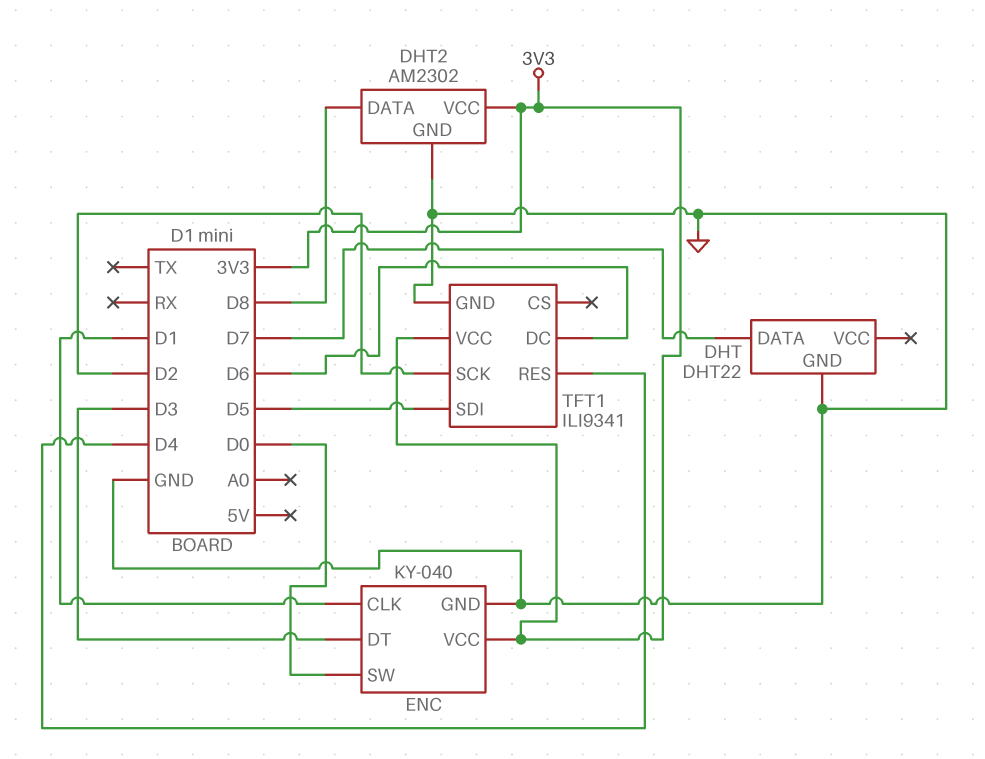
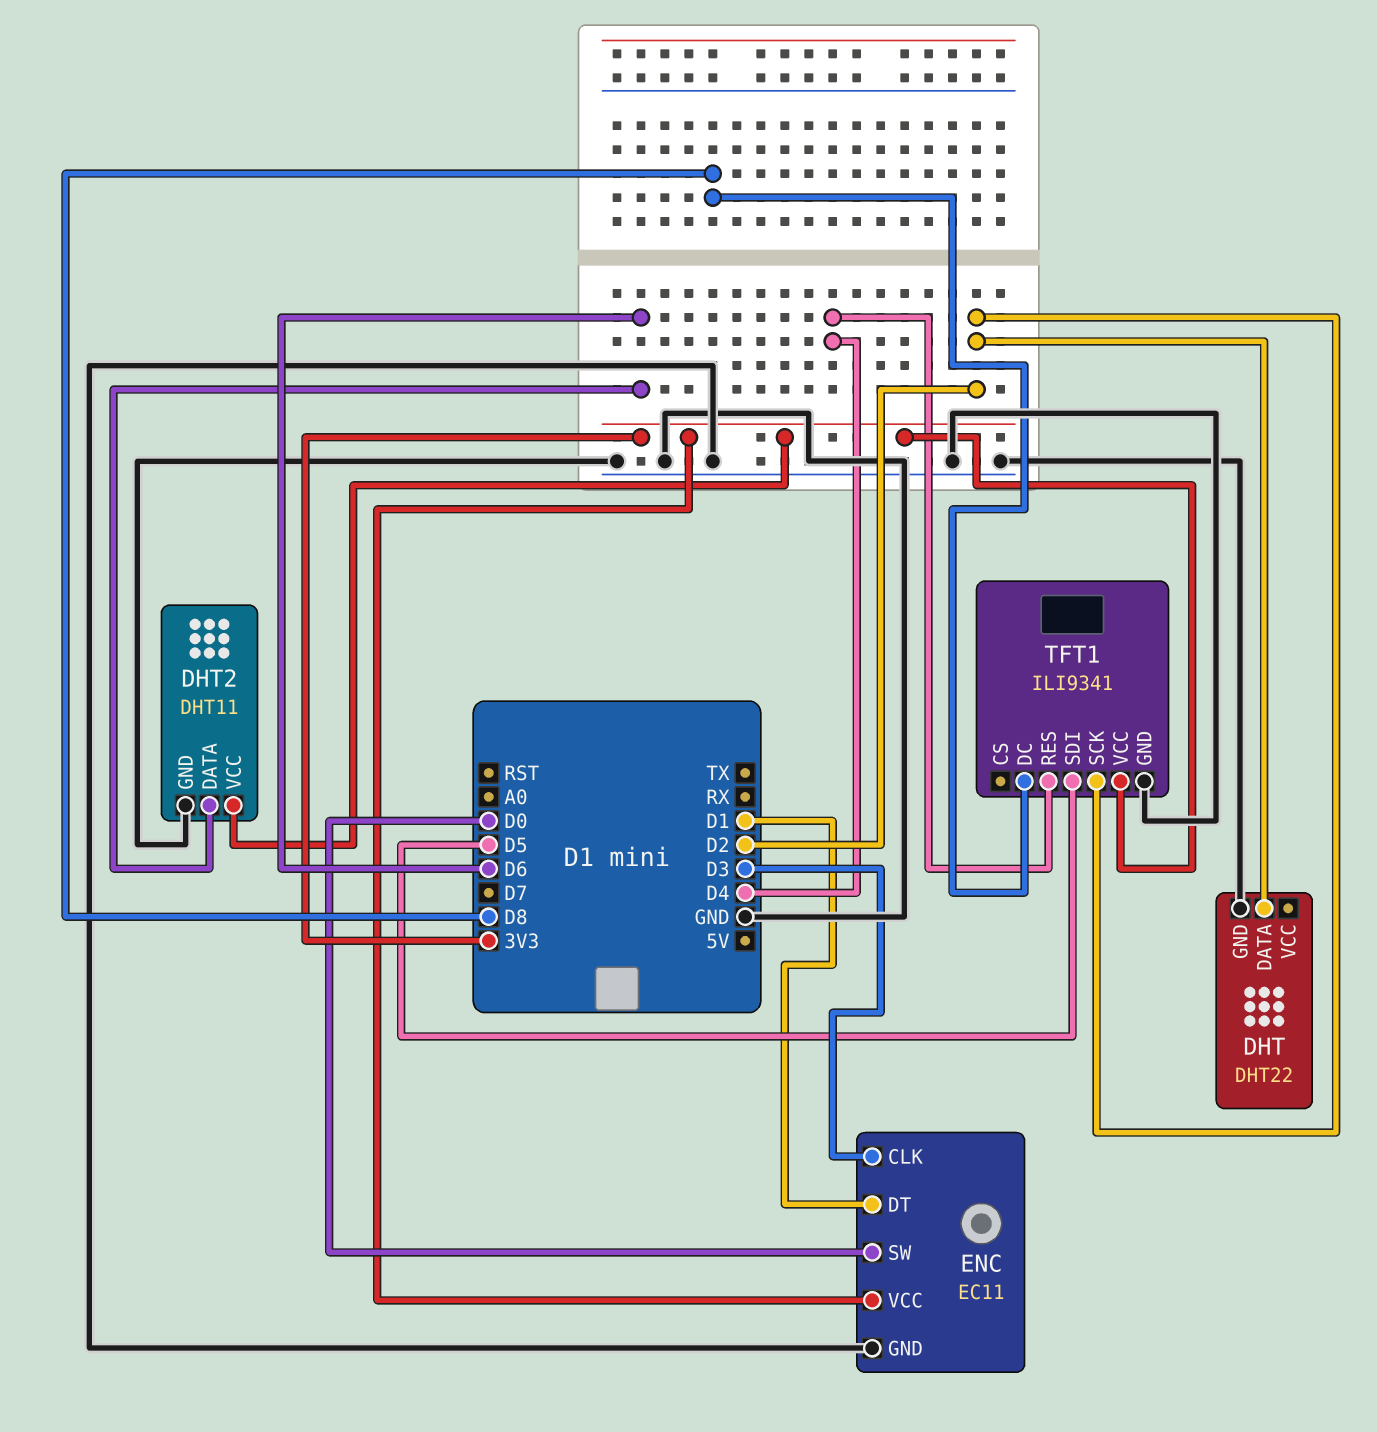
DHT pin DATA: D7 -> D2
DHT2: AM2302 -> DHT11
DHT2 pin DATA: D8 -> D6
ENC: KY-040 -> EC11
ENC pin CLK: D1 -> D3
ENC pin DT: D3 -> D1
TFT1 pin DC: D6 -> D8

